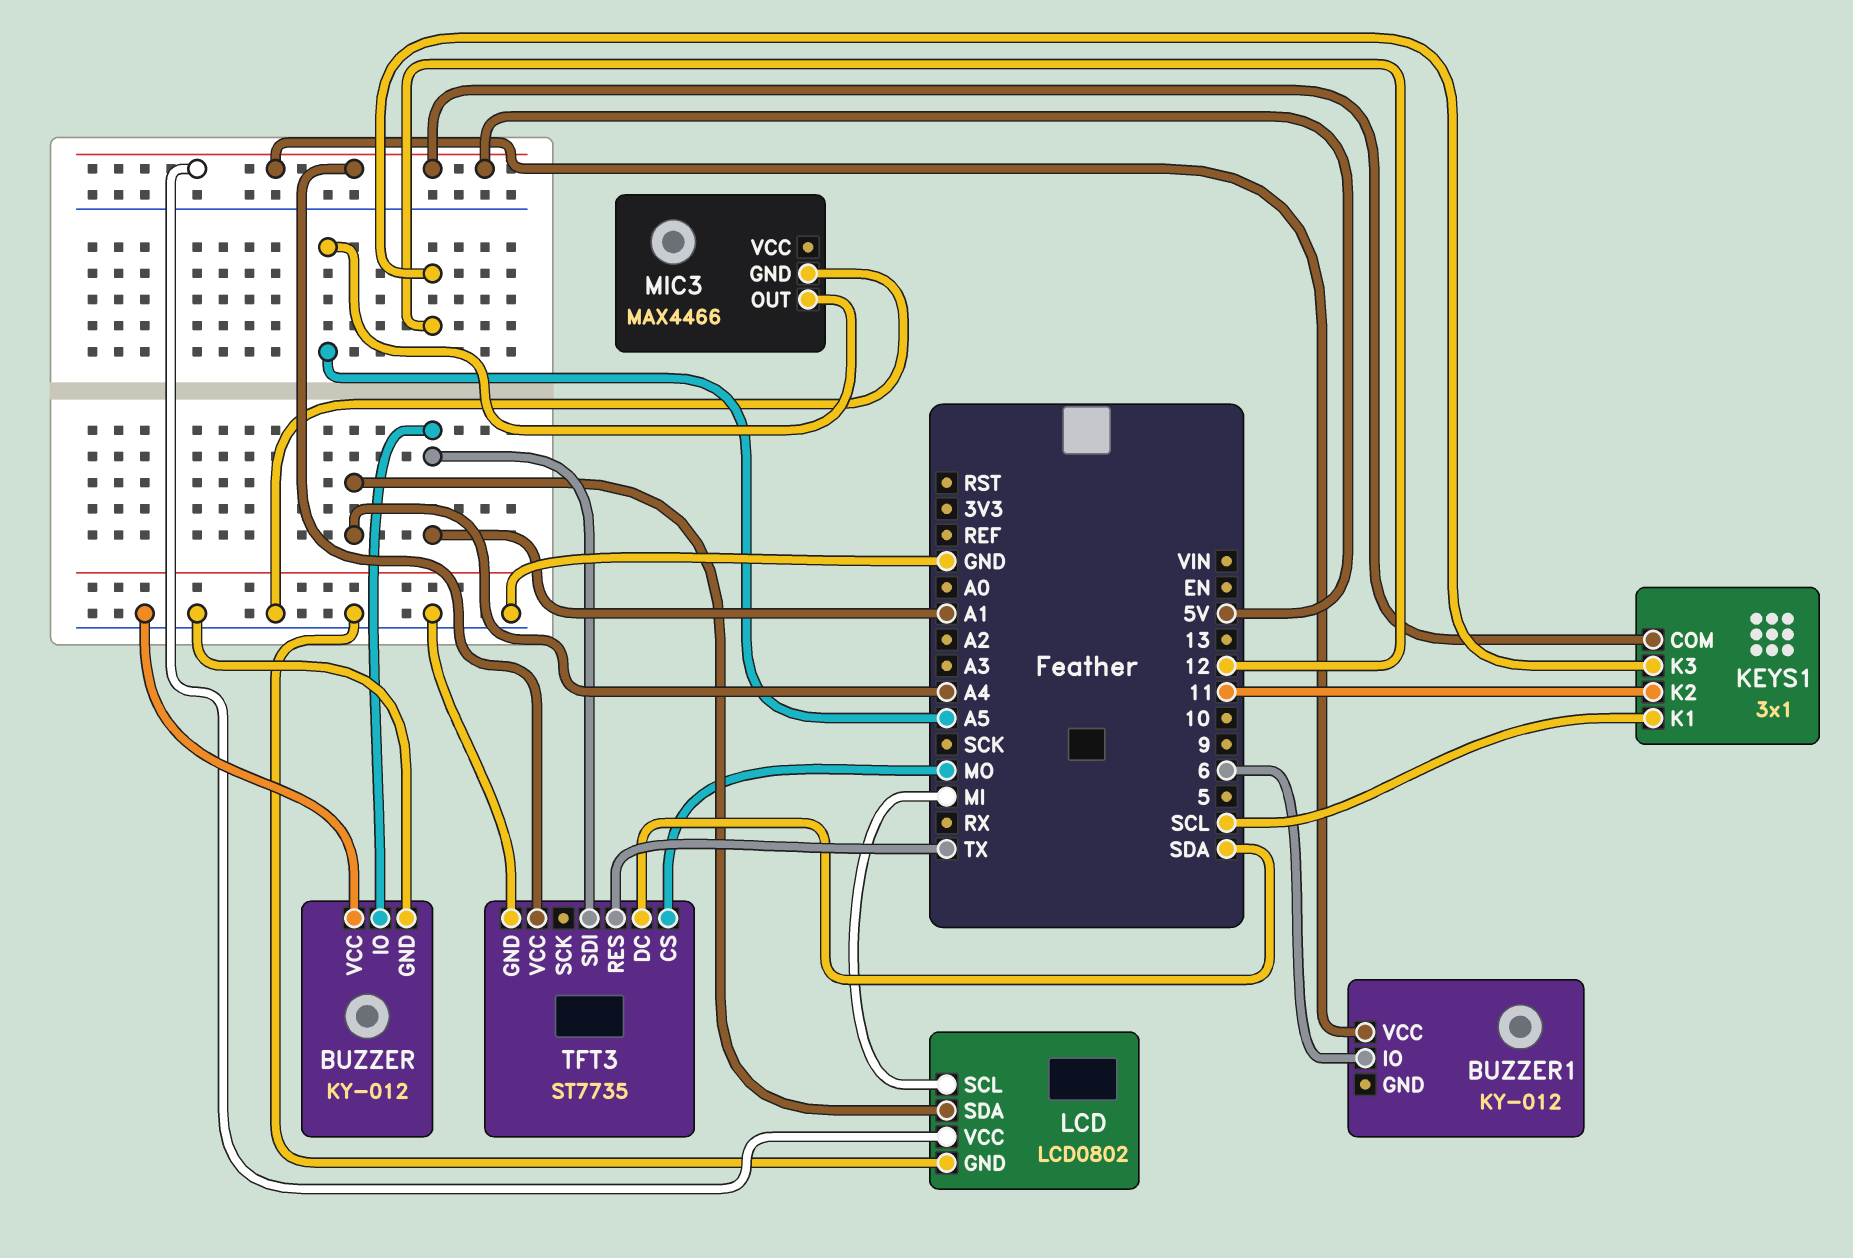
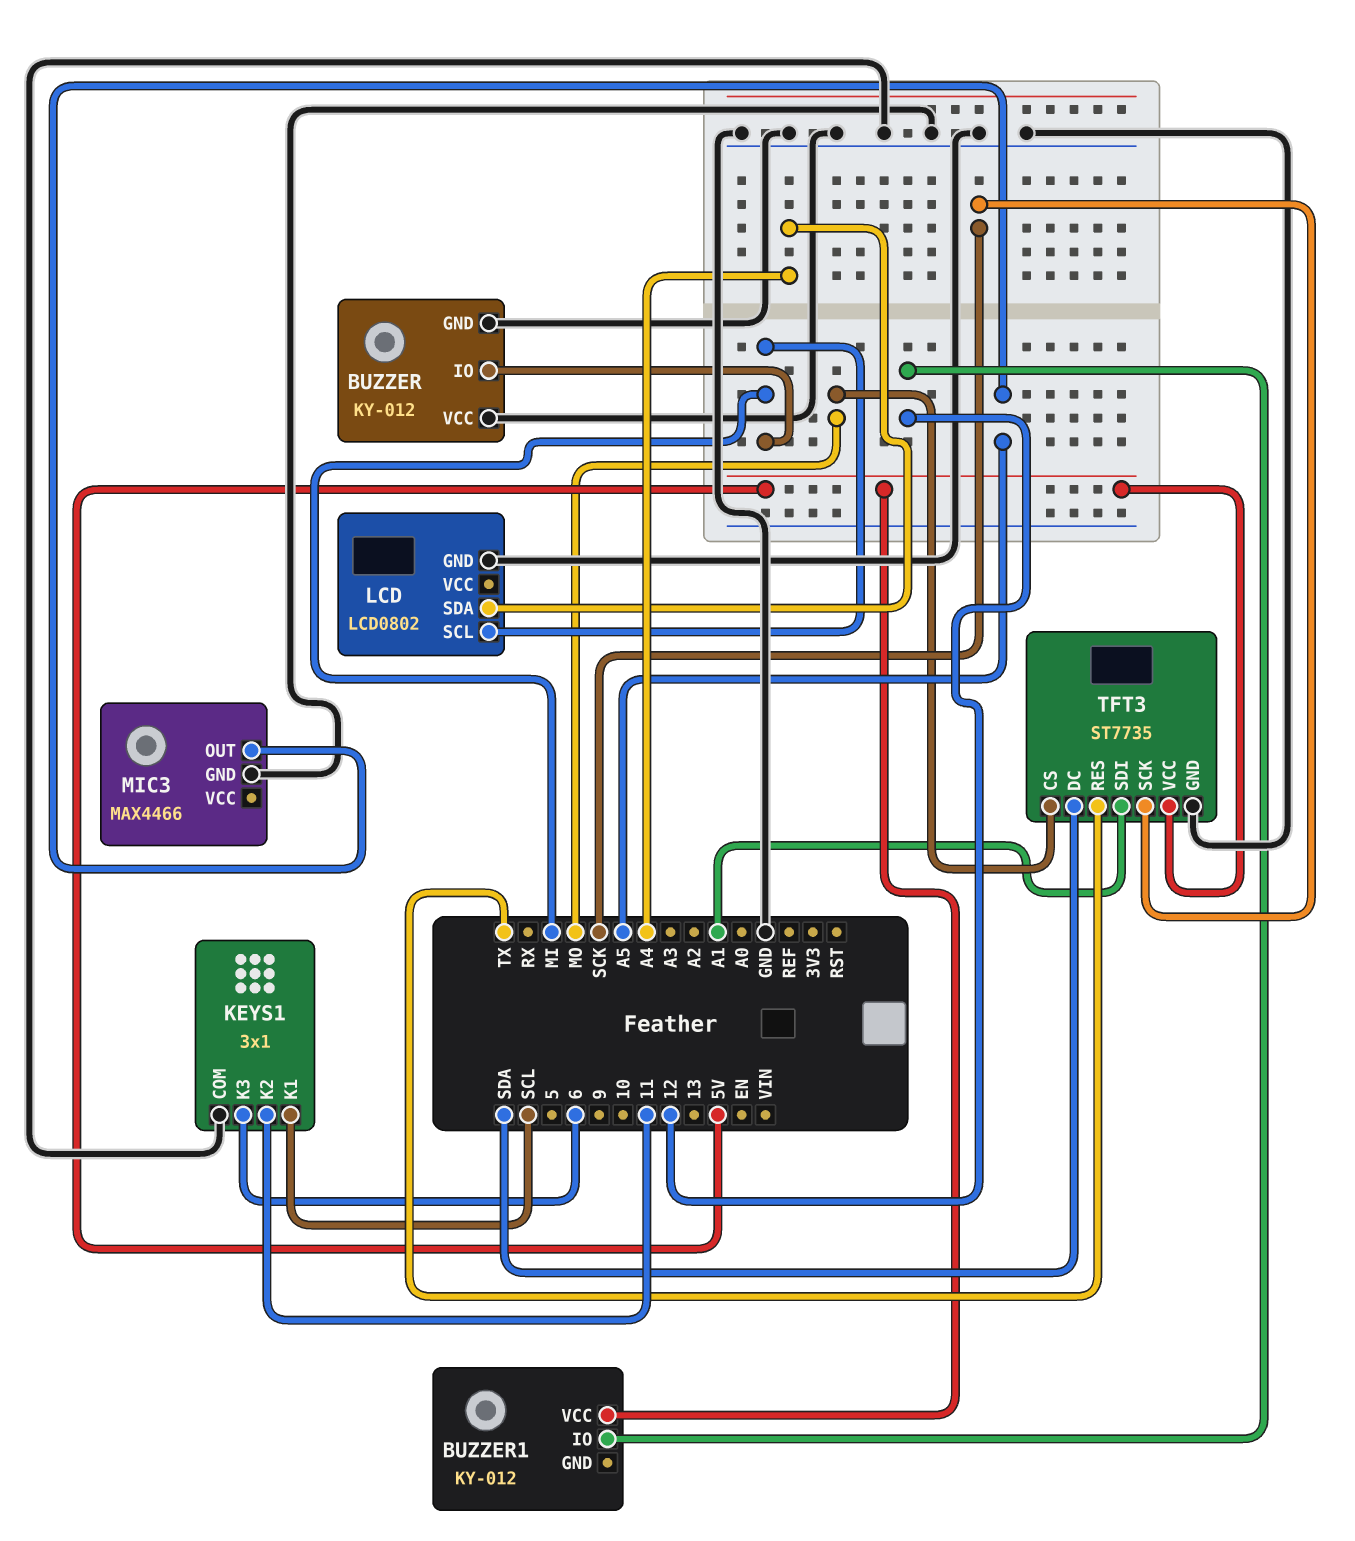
BUZZER pin IO: A1 -> MI
BUZZER1 pin IO: 6 -> 12
KEYS1 pin COM: 5V -> GND
KEYS1 pin K3: 12 -> 6
LCD pin VCC: 5V -> none
TFT3 pin SCK: none -> SCK

